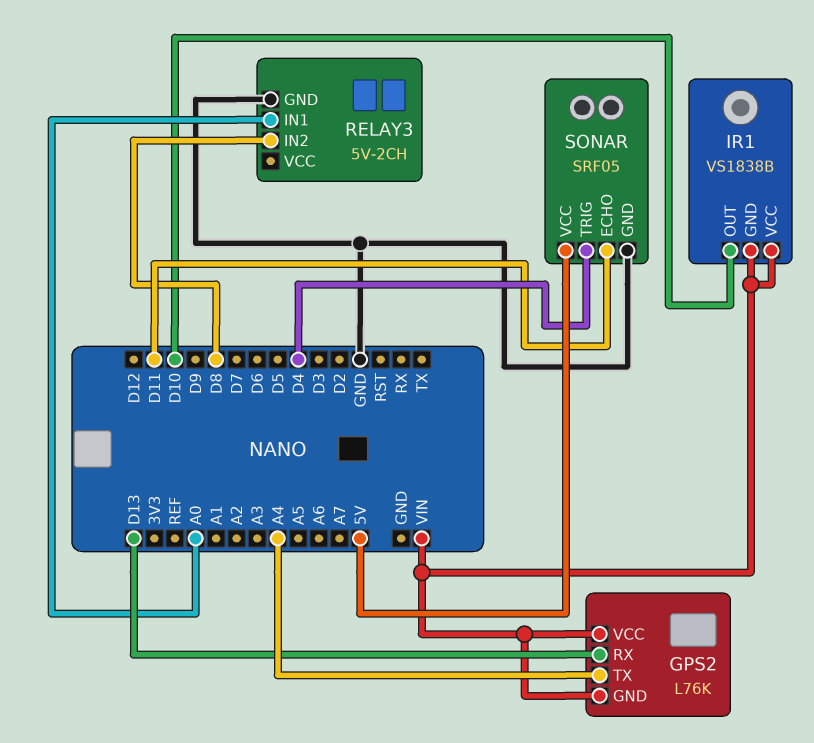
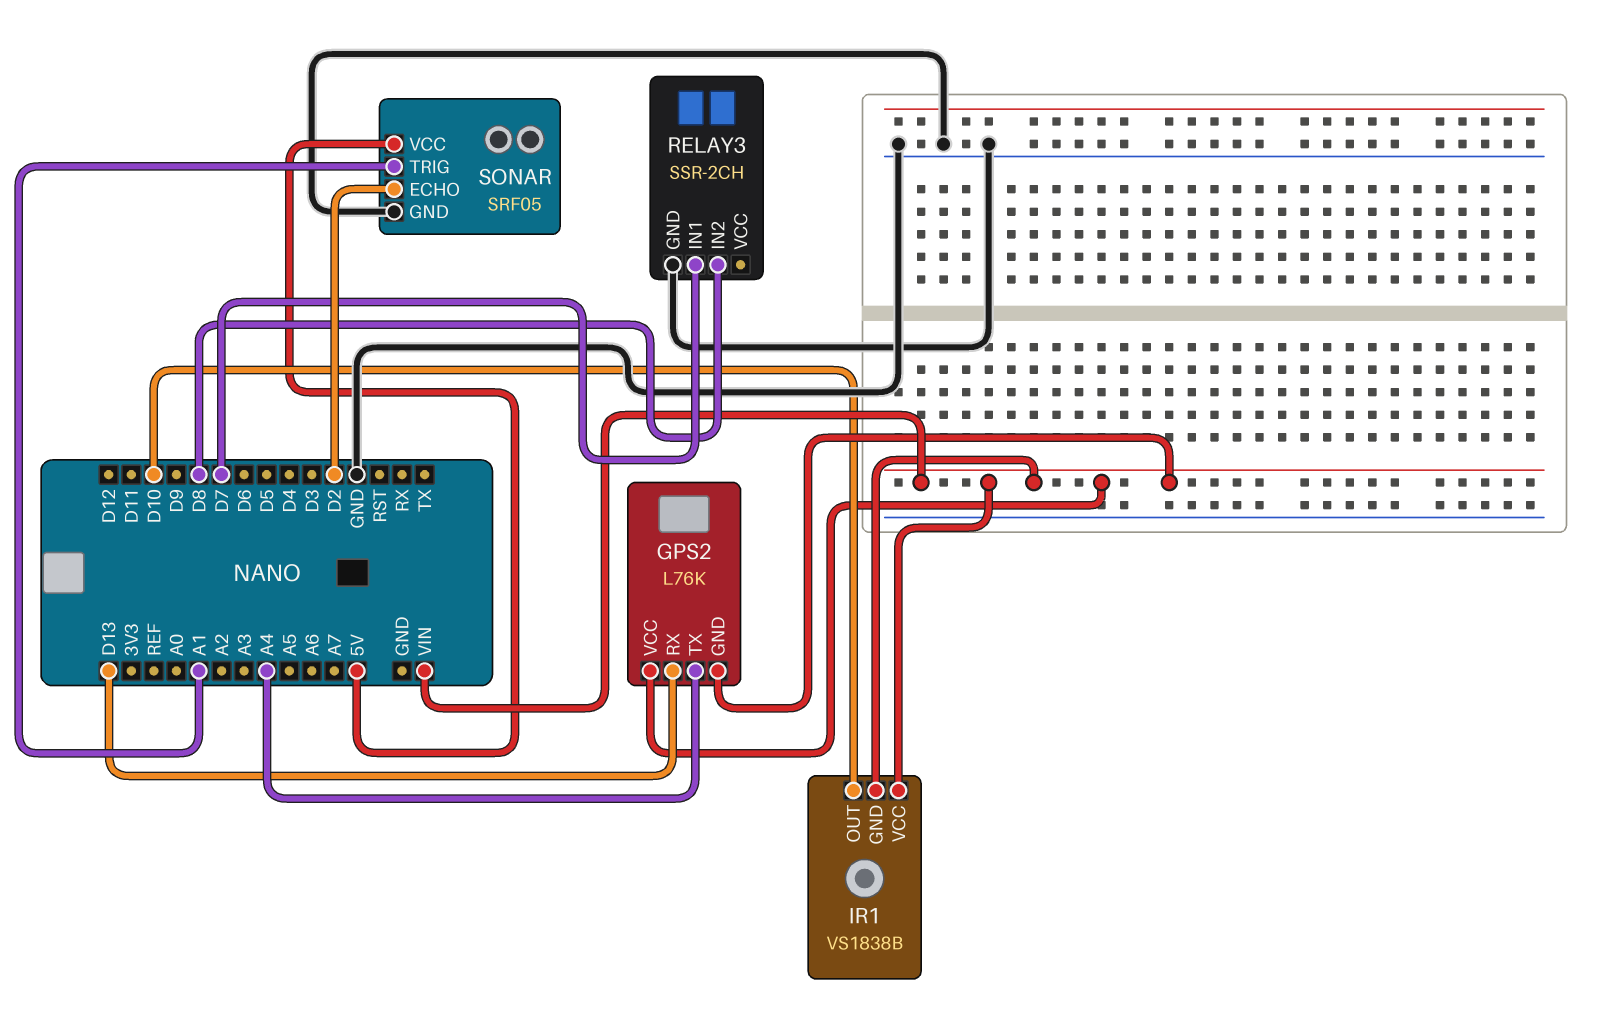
RELAY3: 5V-2CH -> SSR-2CH
RELAY3 pin IN1: A0 -> D7
SONAR pin ECHO: D11 -> D2
SONAR pin TRIG: D4 -> A1

